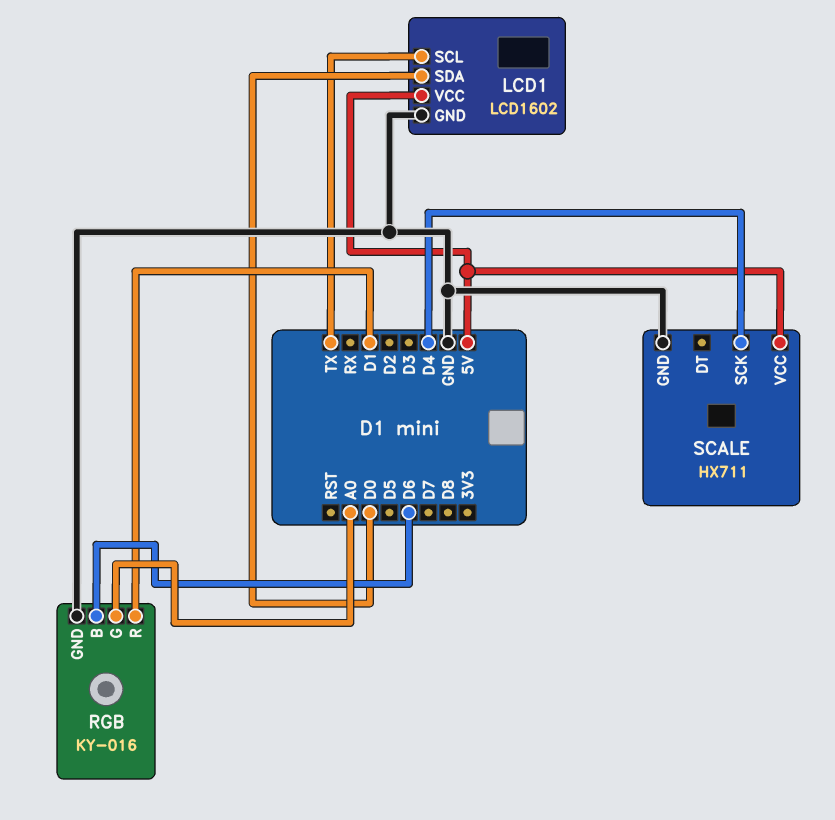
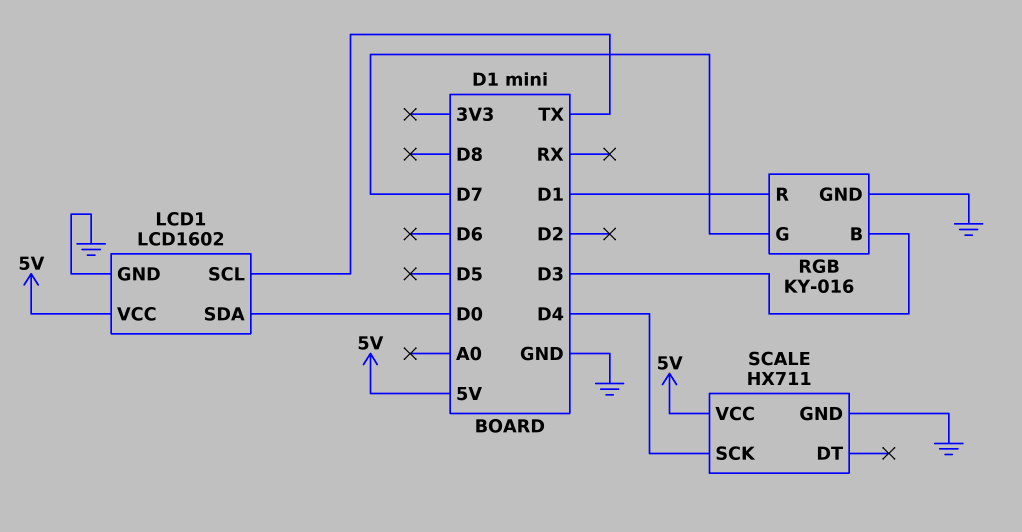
RGB pin B: D6 -> D3
RGB pin G: A0 -> D7

